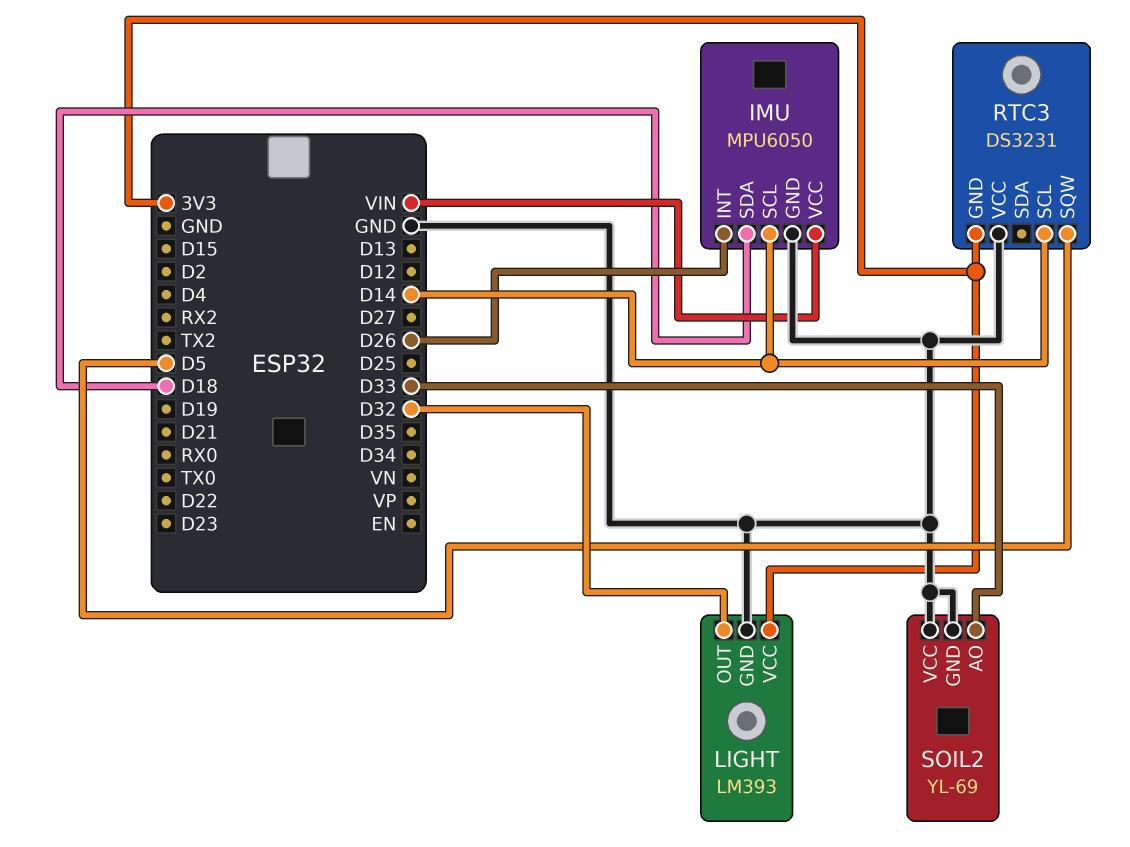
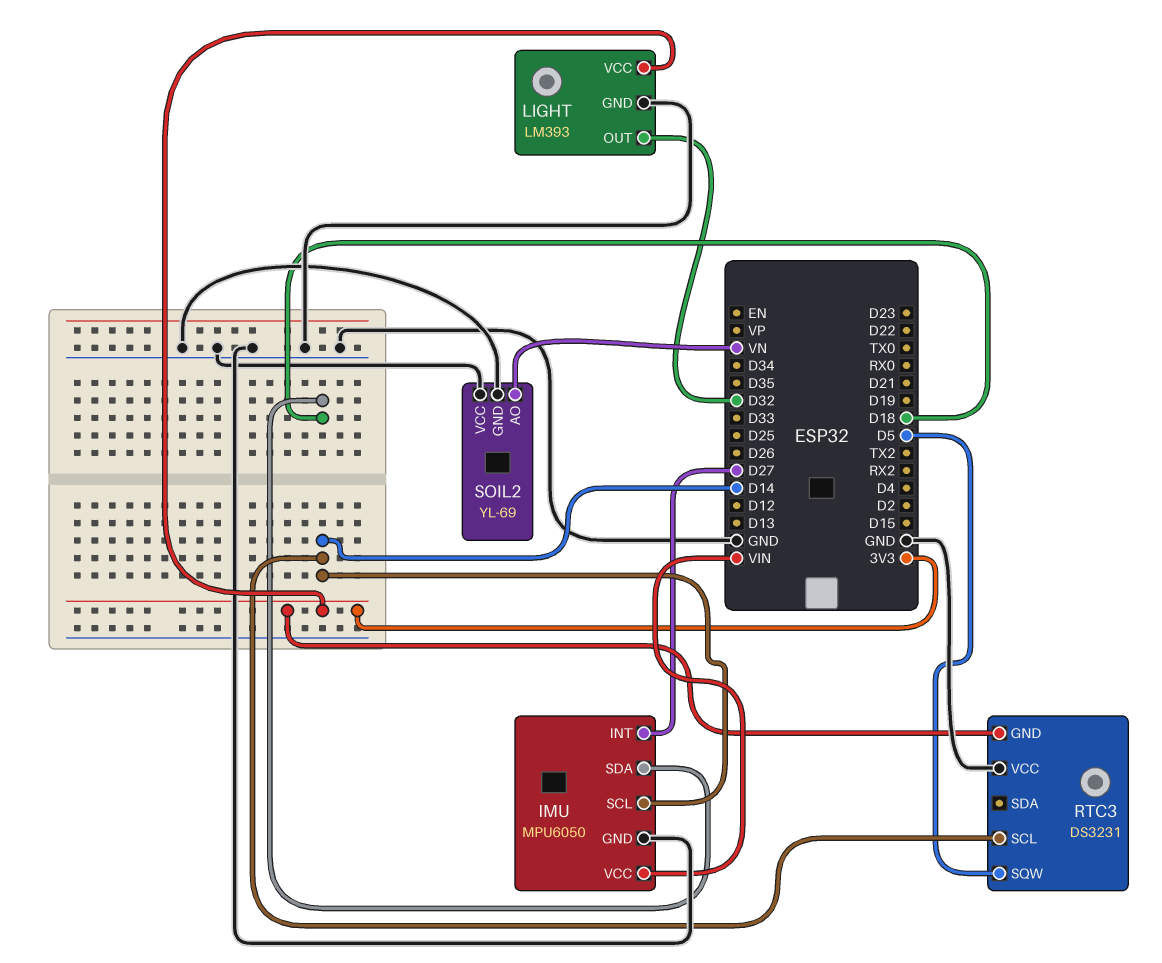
IMU pin INT: D26 -> D27
SOIL2 pin AO: D33 -> VN

